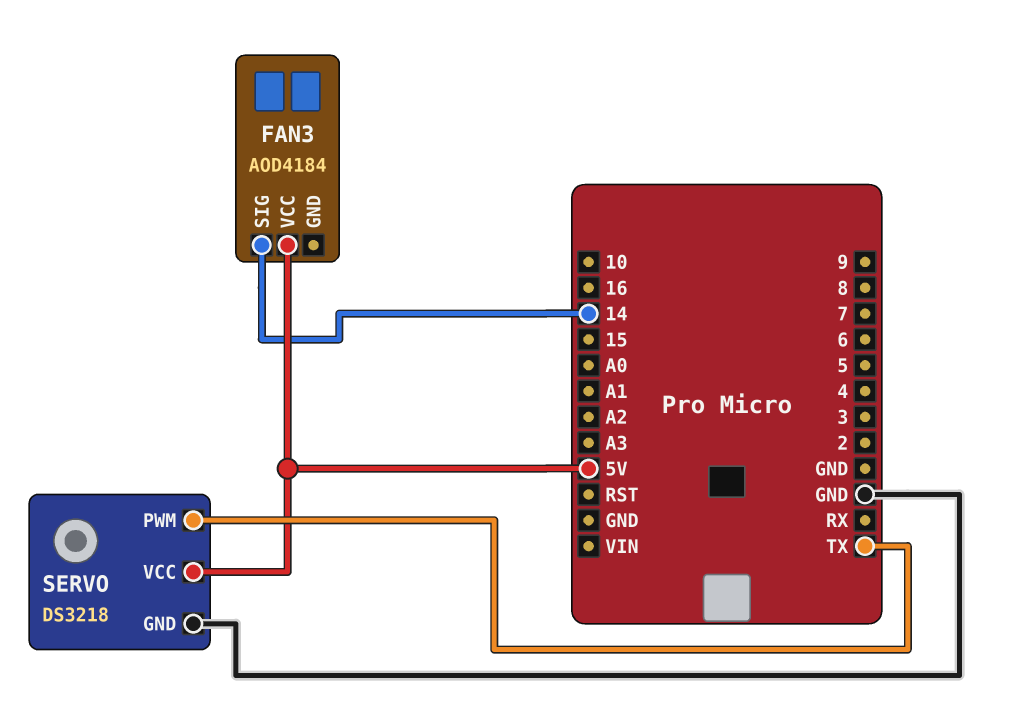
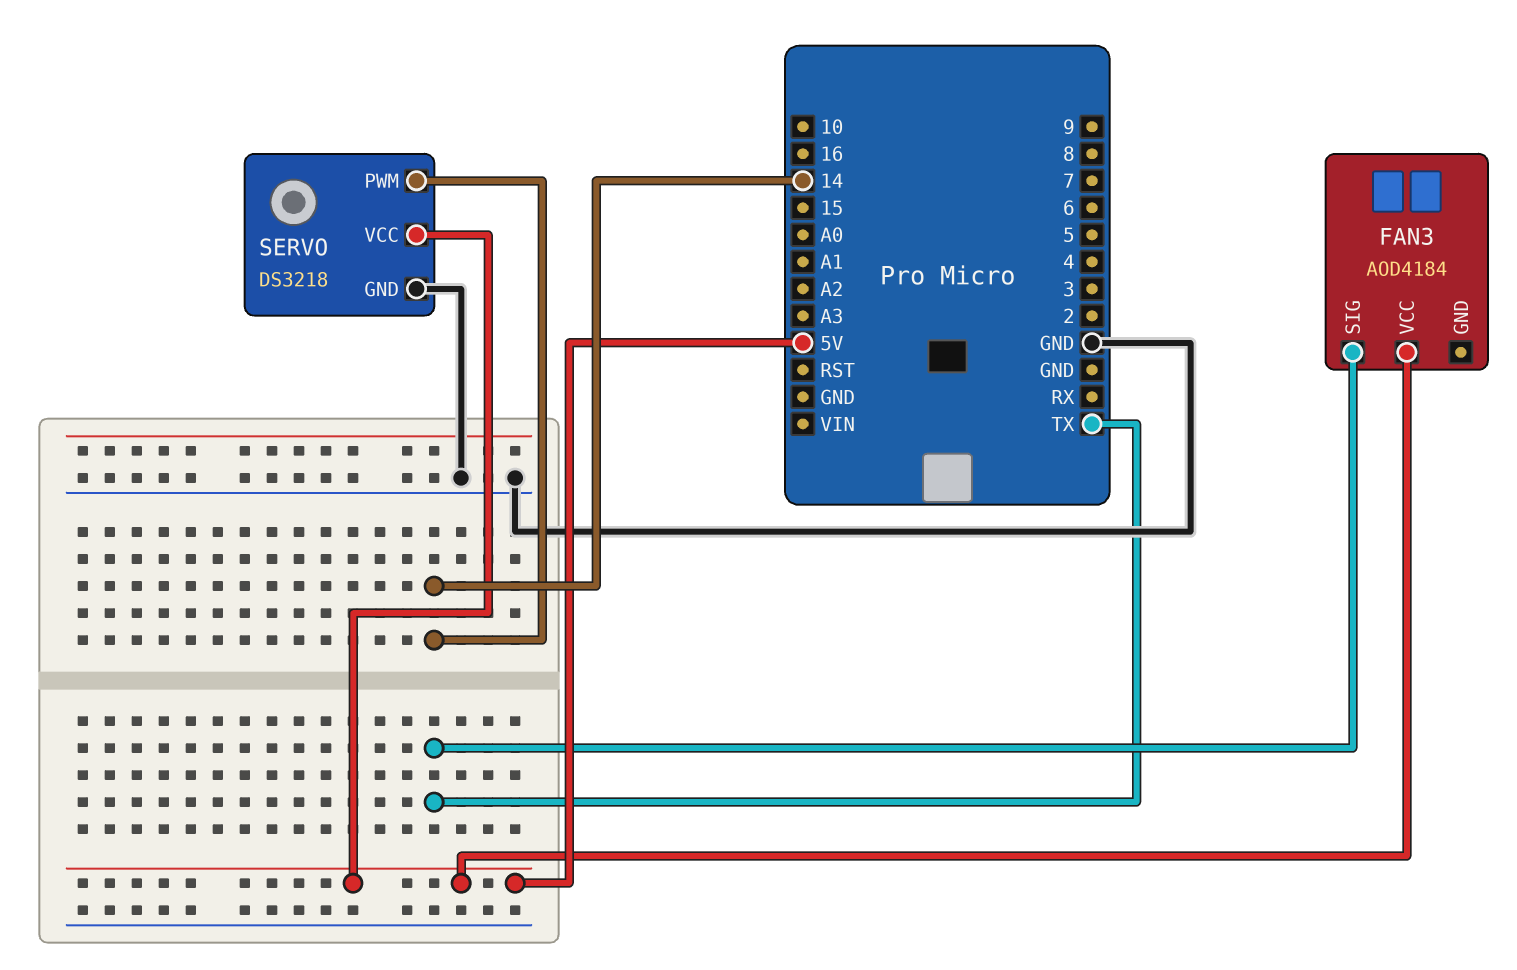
FAN3 pin SIG: 14 -> TX
SERVO pin PWM: TX -> 14

